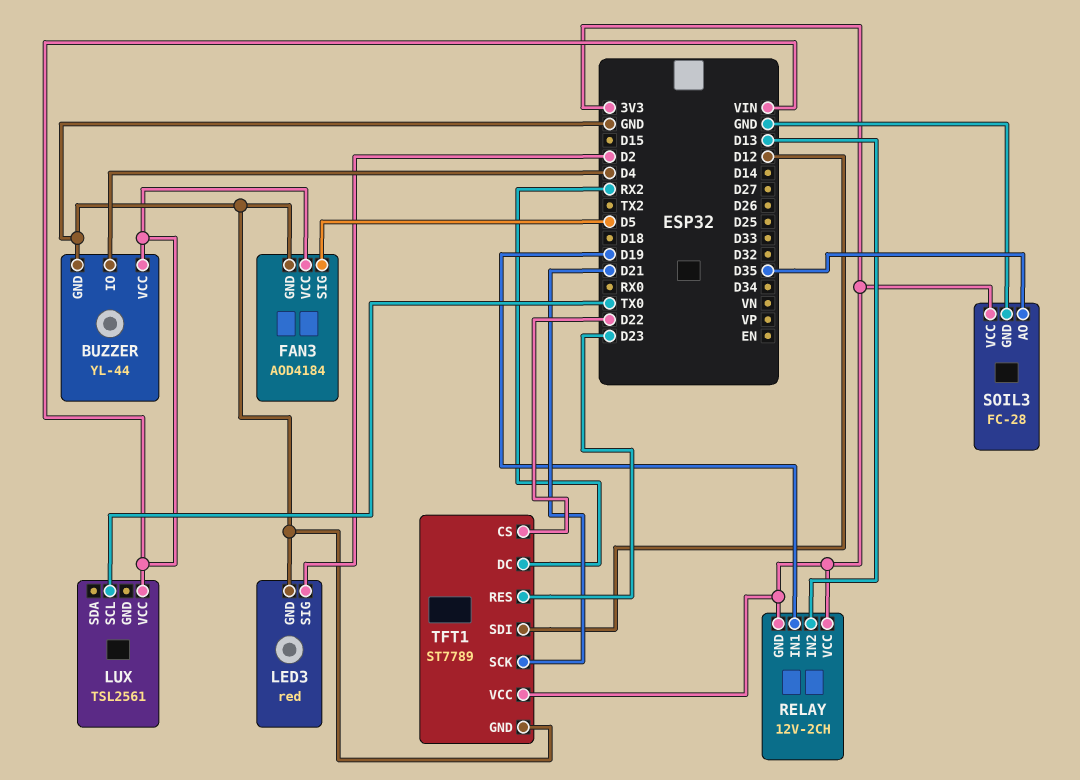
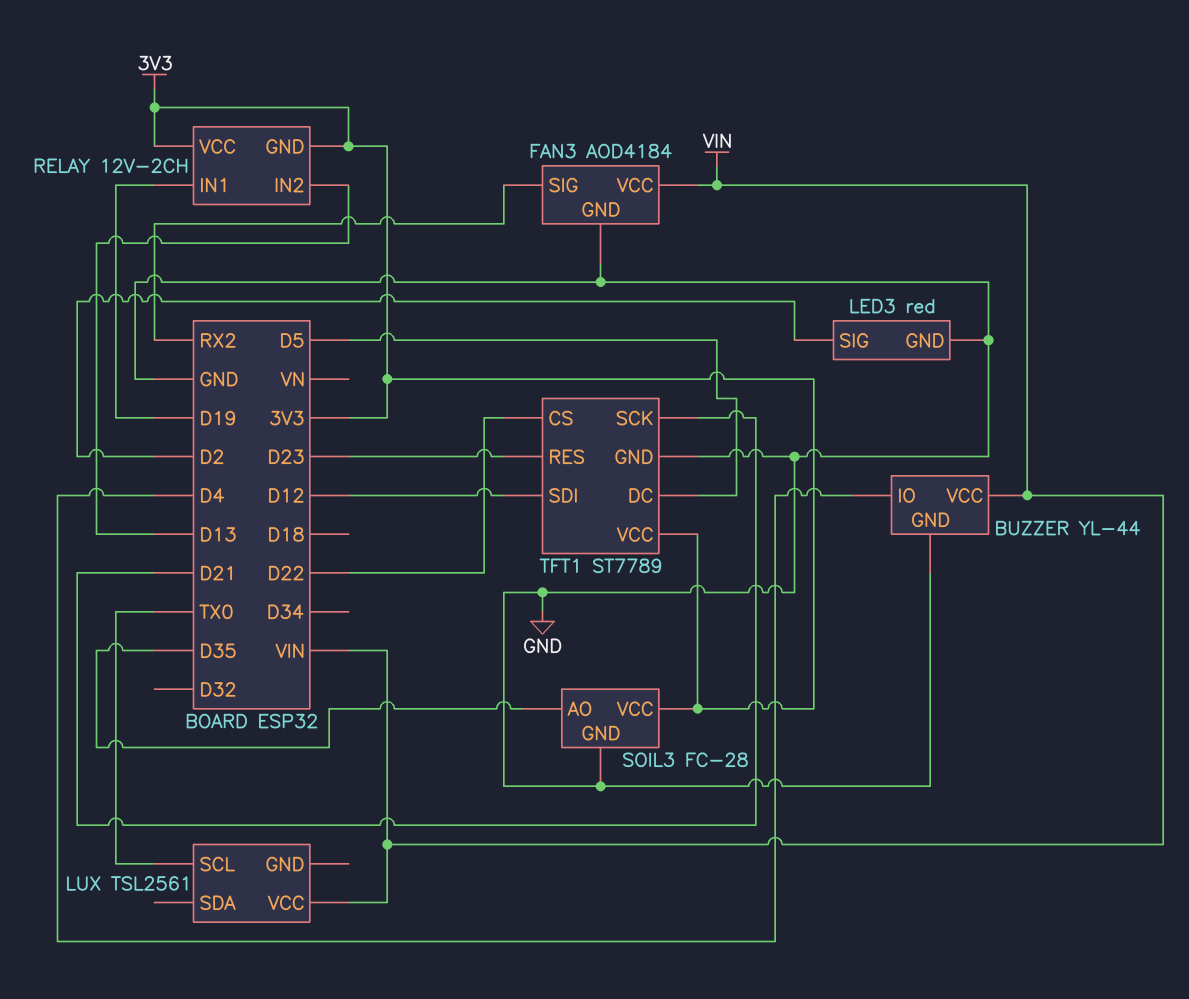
FAN3 pin SIG: D5 -> RX2
TFT1 pin DC: RX2 -> D5

